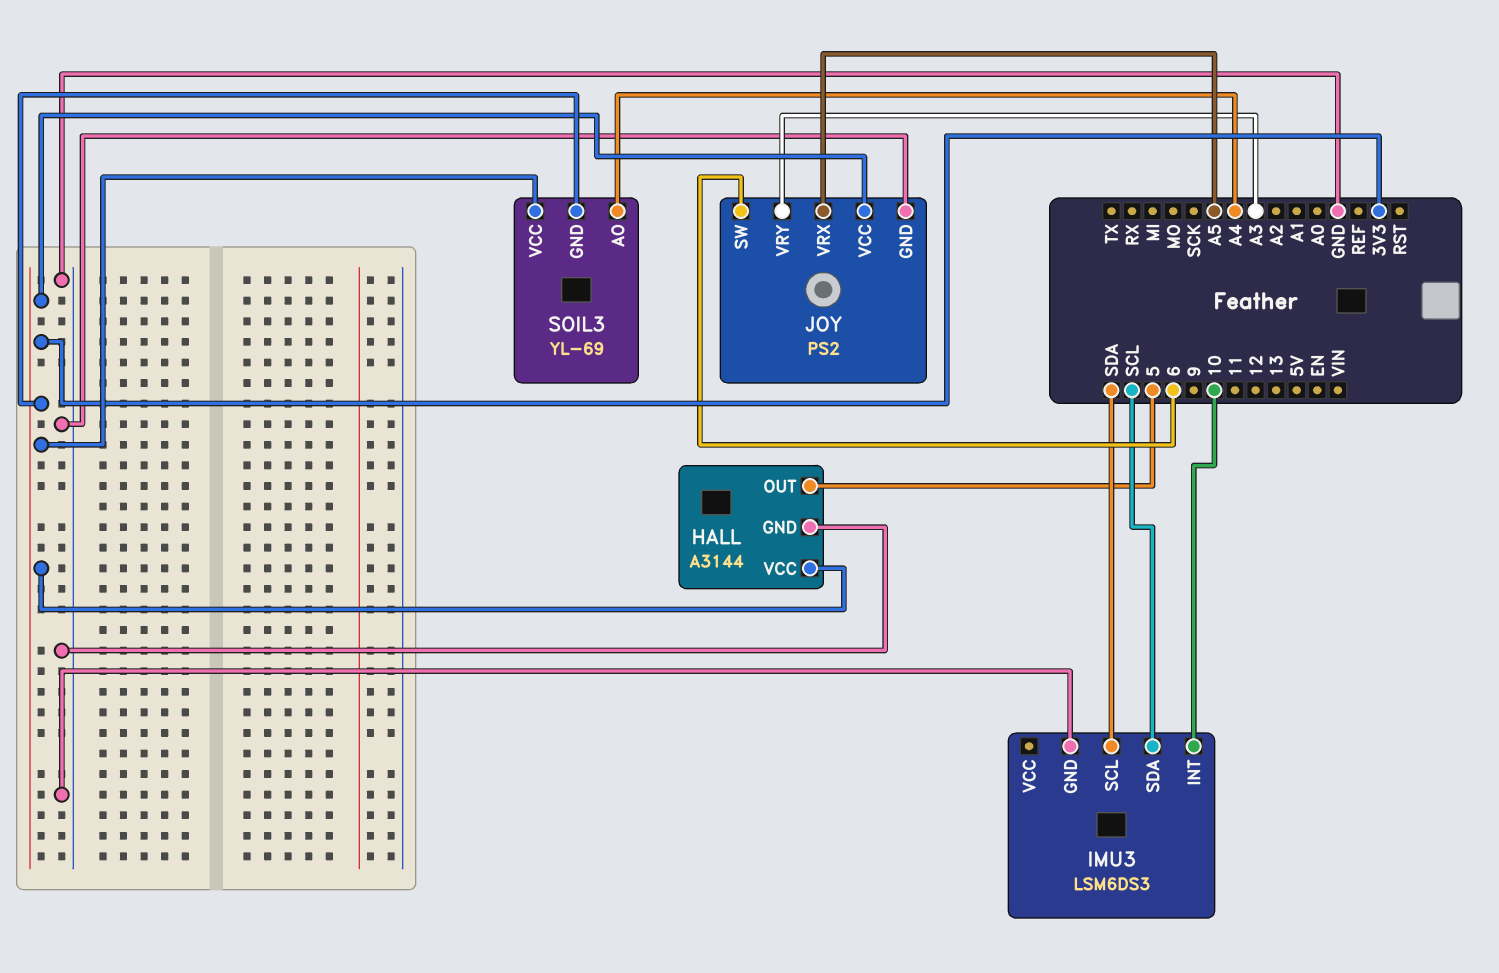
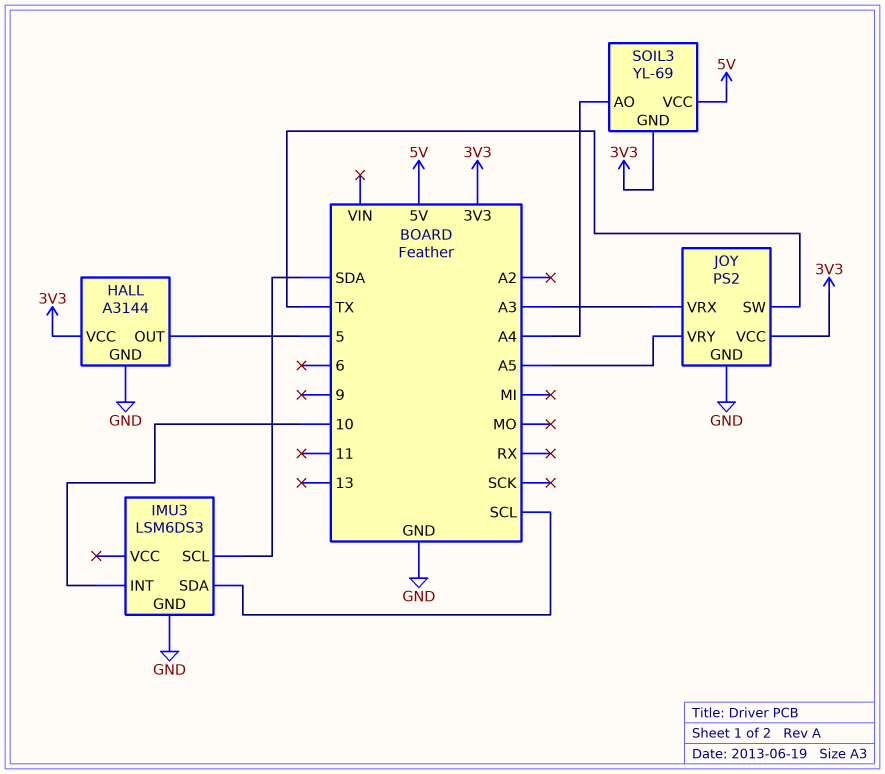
JOY pin SW: 6 -> TX
JOY pin VRX: A5 -> A3
JOY pin VRY: A3 -> A5
SOIL3 pin VCC: 3V3 -> 5V

